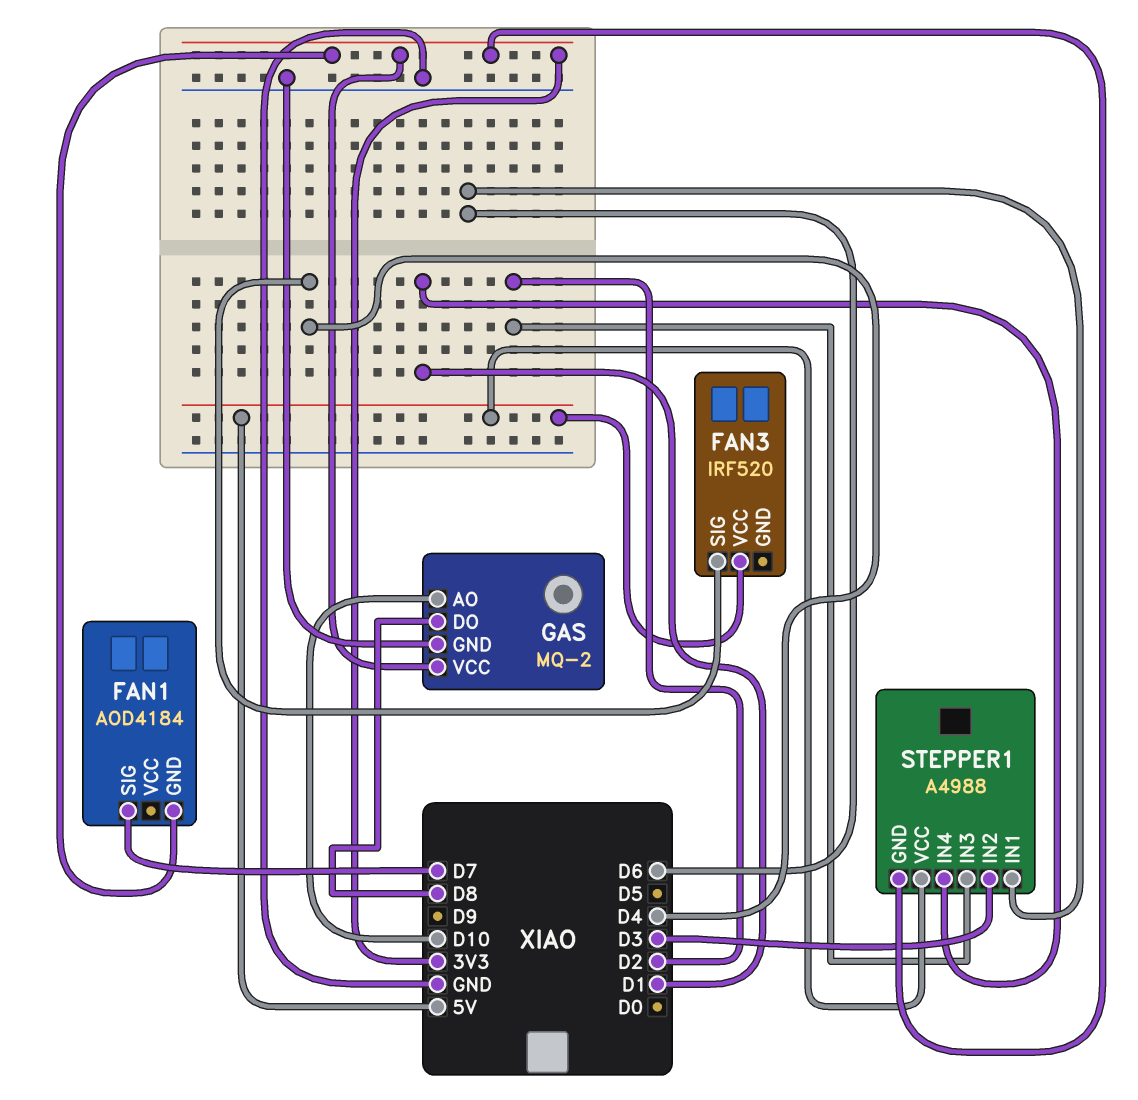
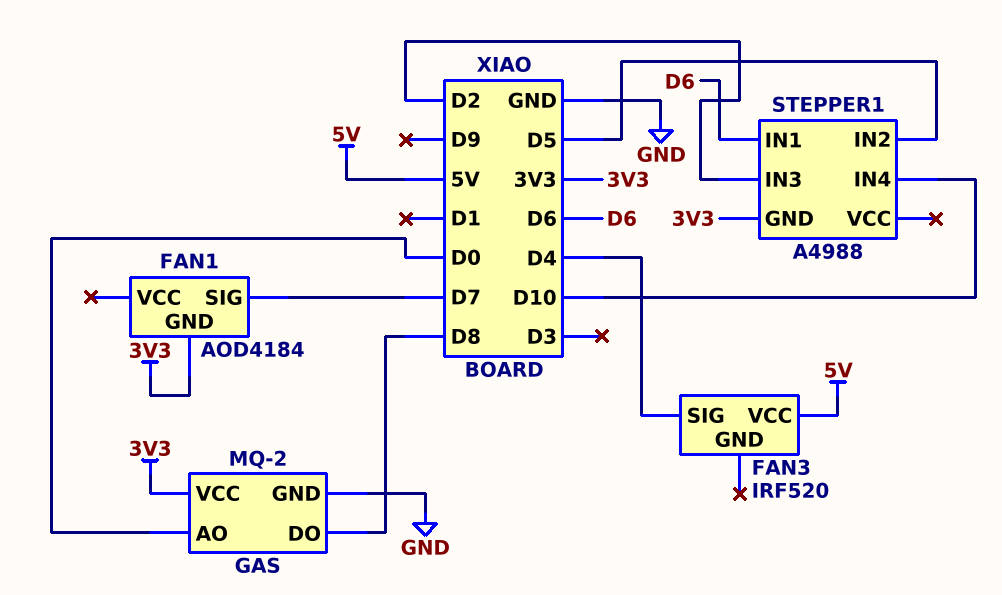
GAS pin AO: D10 -> D0
STEPPER1 pin IN2: D3 -> D5
STEPPER1 pin IN4: D1 -> D10
STEPPER1 pin VCC: 5V -> none

